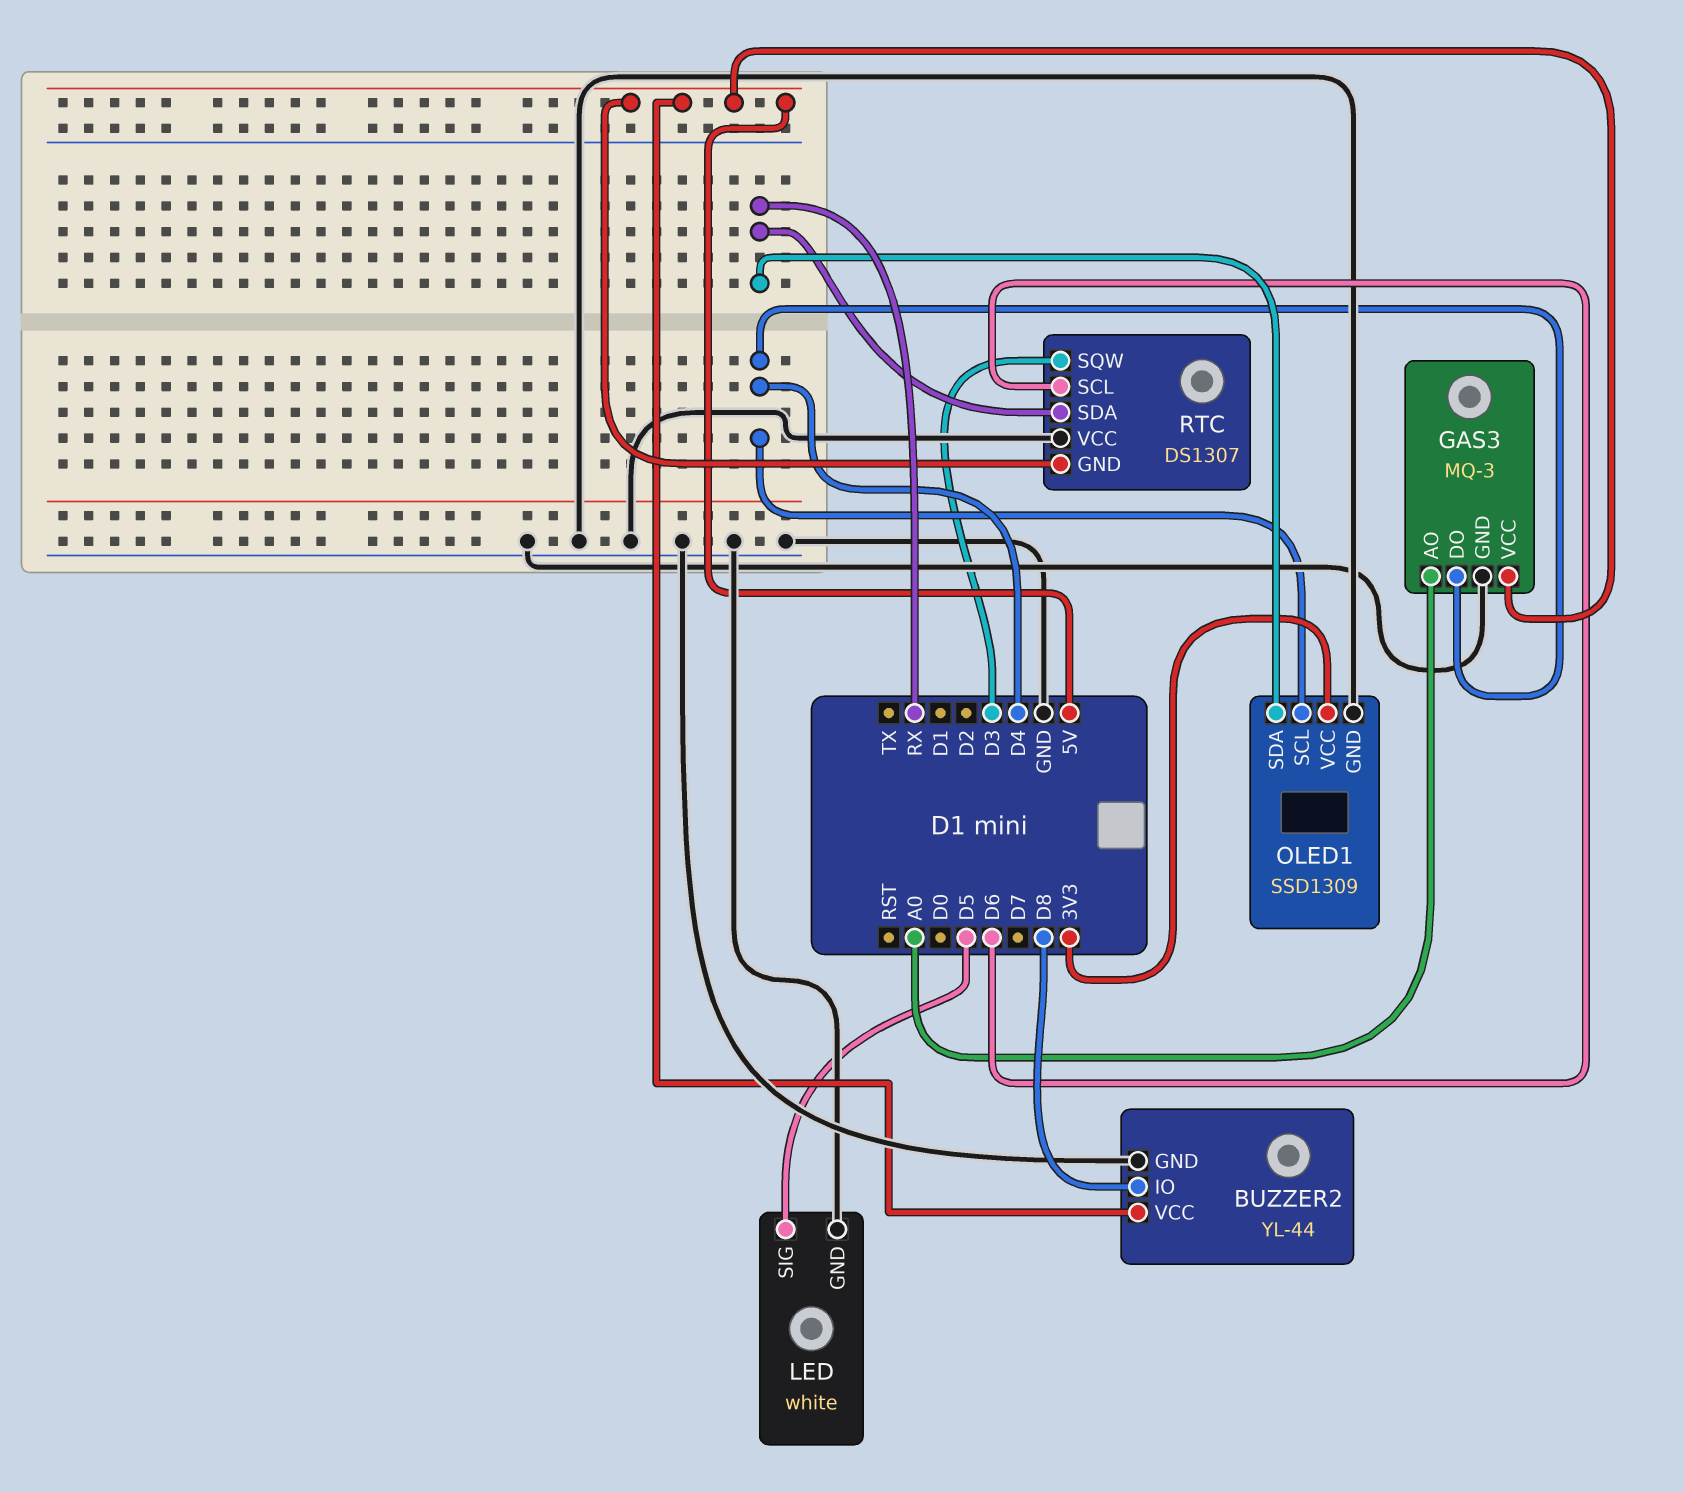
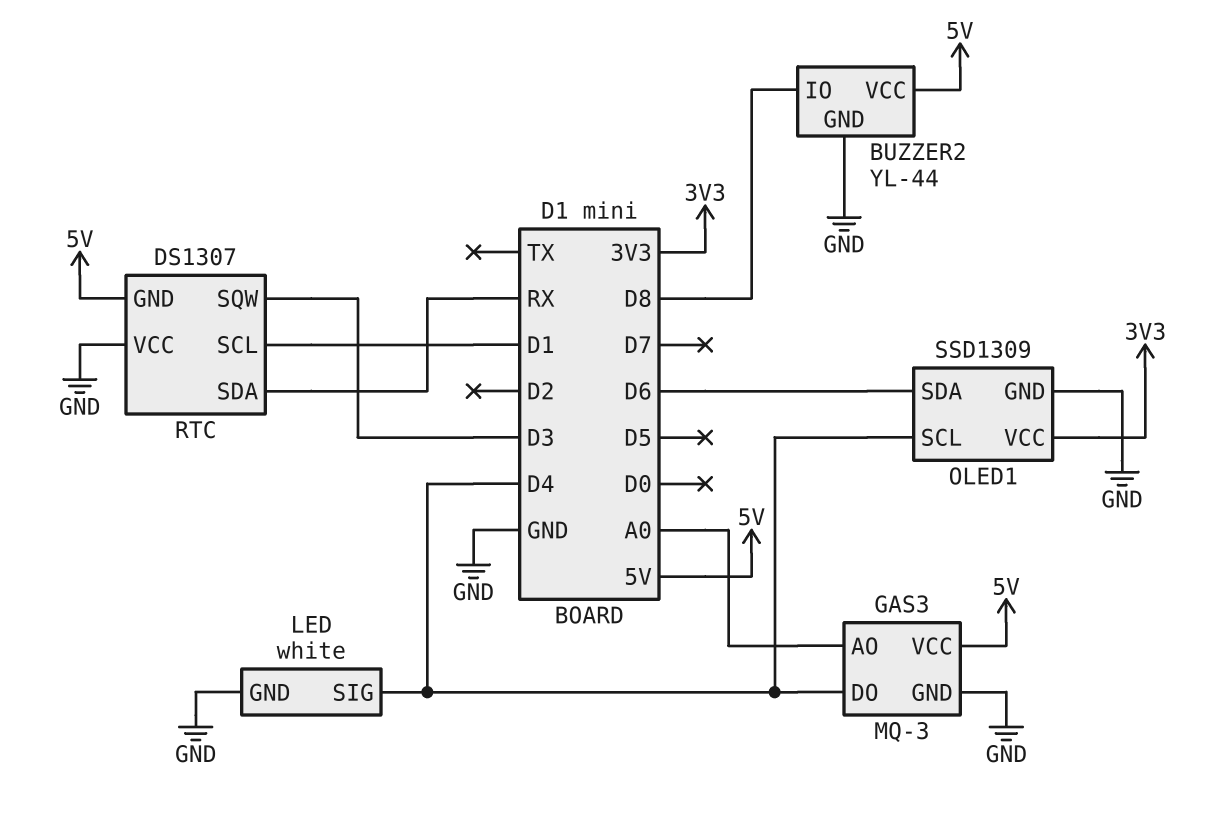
LED pin SIG: D5 -> D4
OLED1 pin SDA: RX -> D6
RTC pin SCL: D6 -> D1

